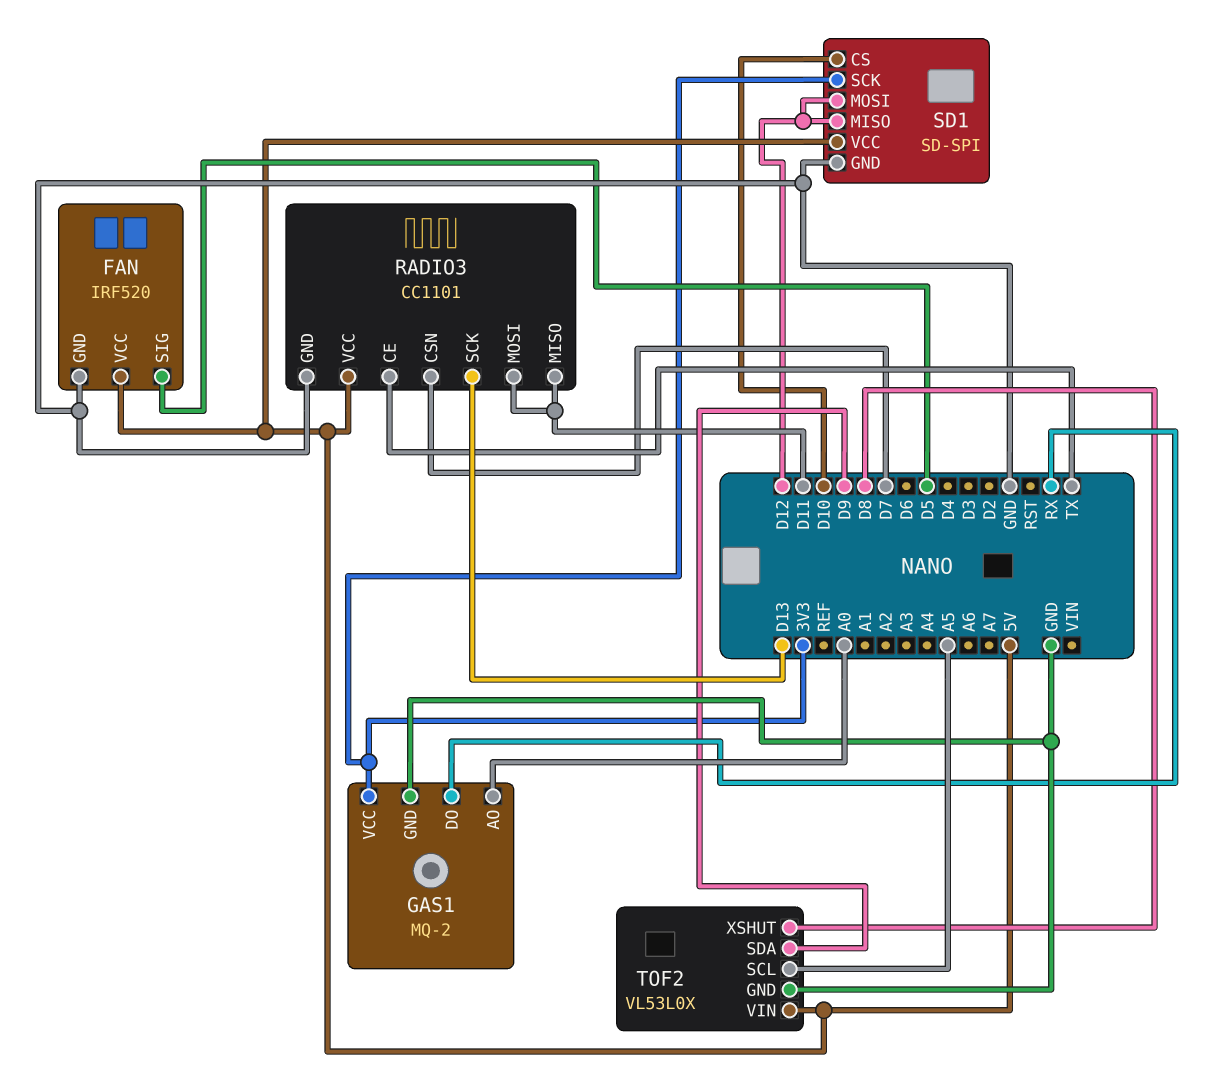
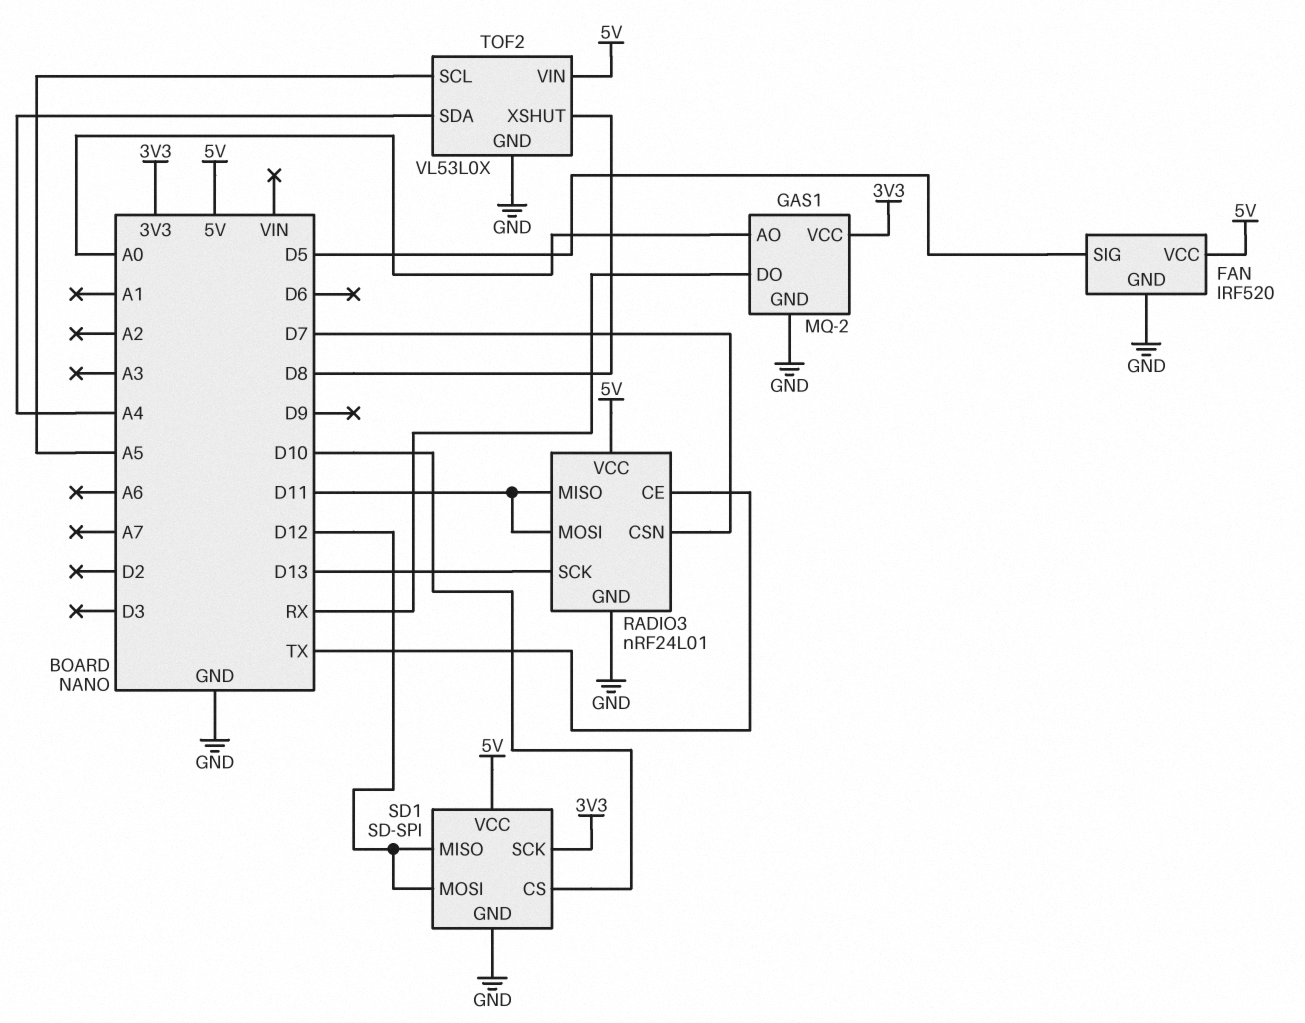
RADIO3: CC1101 -> nRF24L01
TOF2 pin SDA: D9 -> A4

